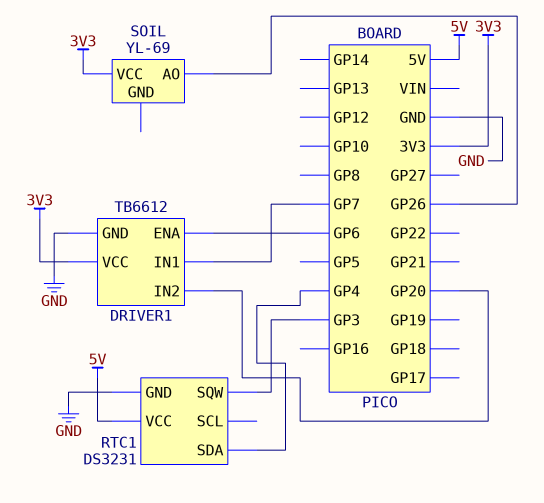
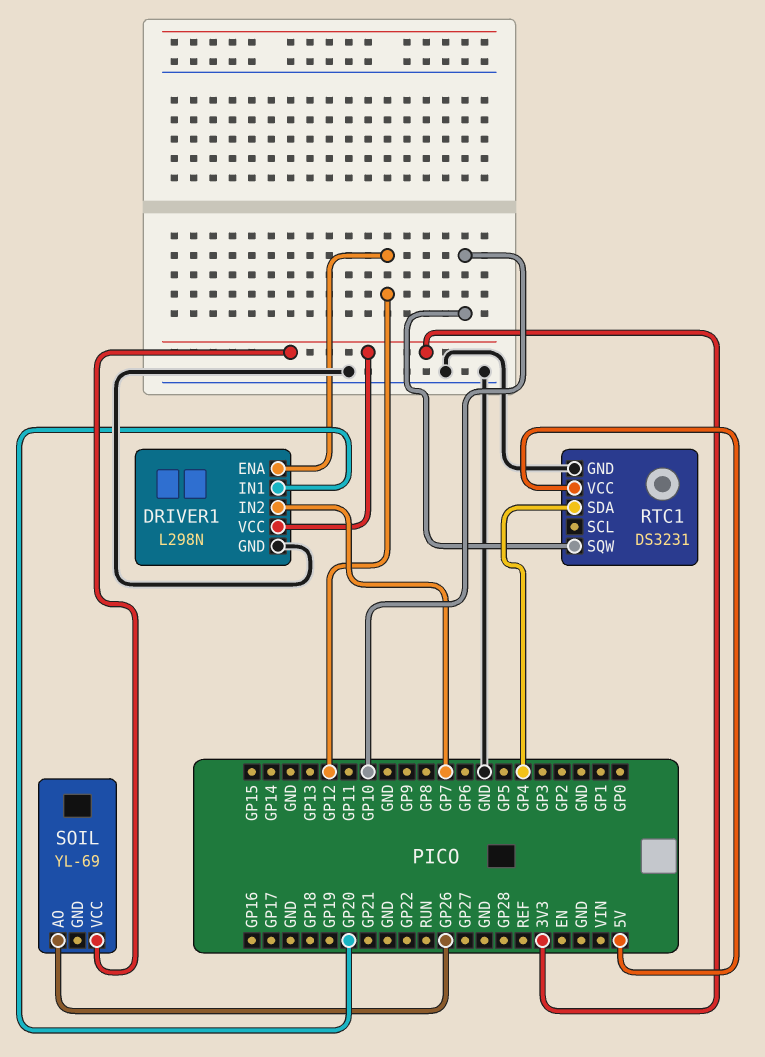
DRIVER1: TB6612 -> L298N
DRIVER1 pin ENA: GP6 -> GP12
DRIVER1 pin IN1: GP7 -> GP20
DRIVER1 pin IN2: GP20 -> GP7
RTC1 pin SQW: GP3 -> GP10

